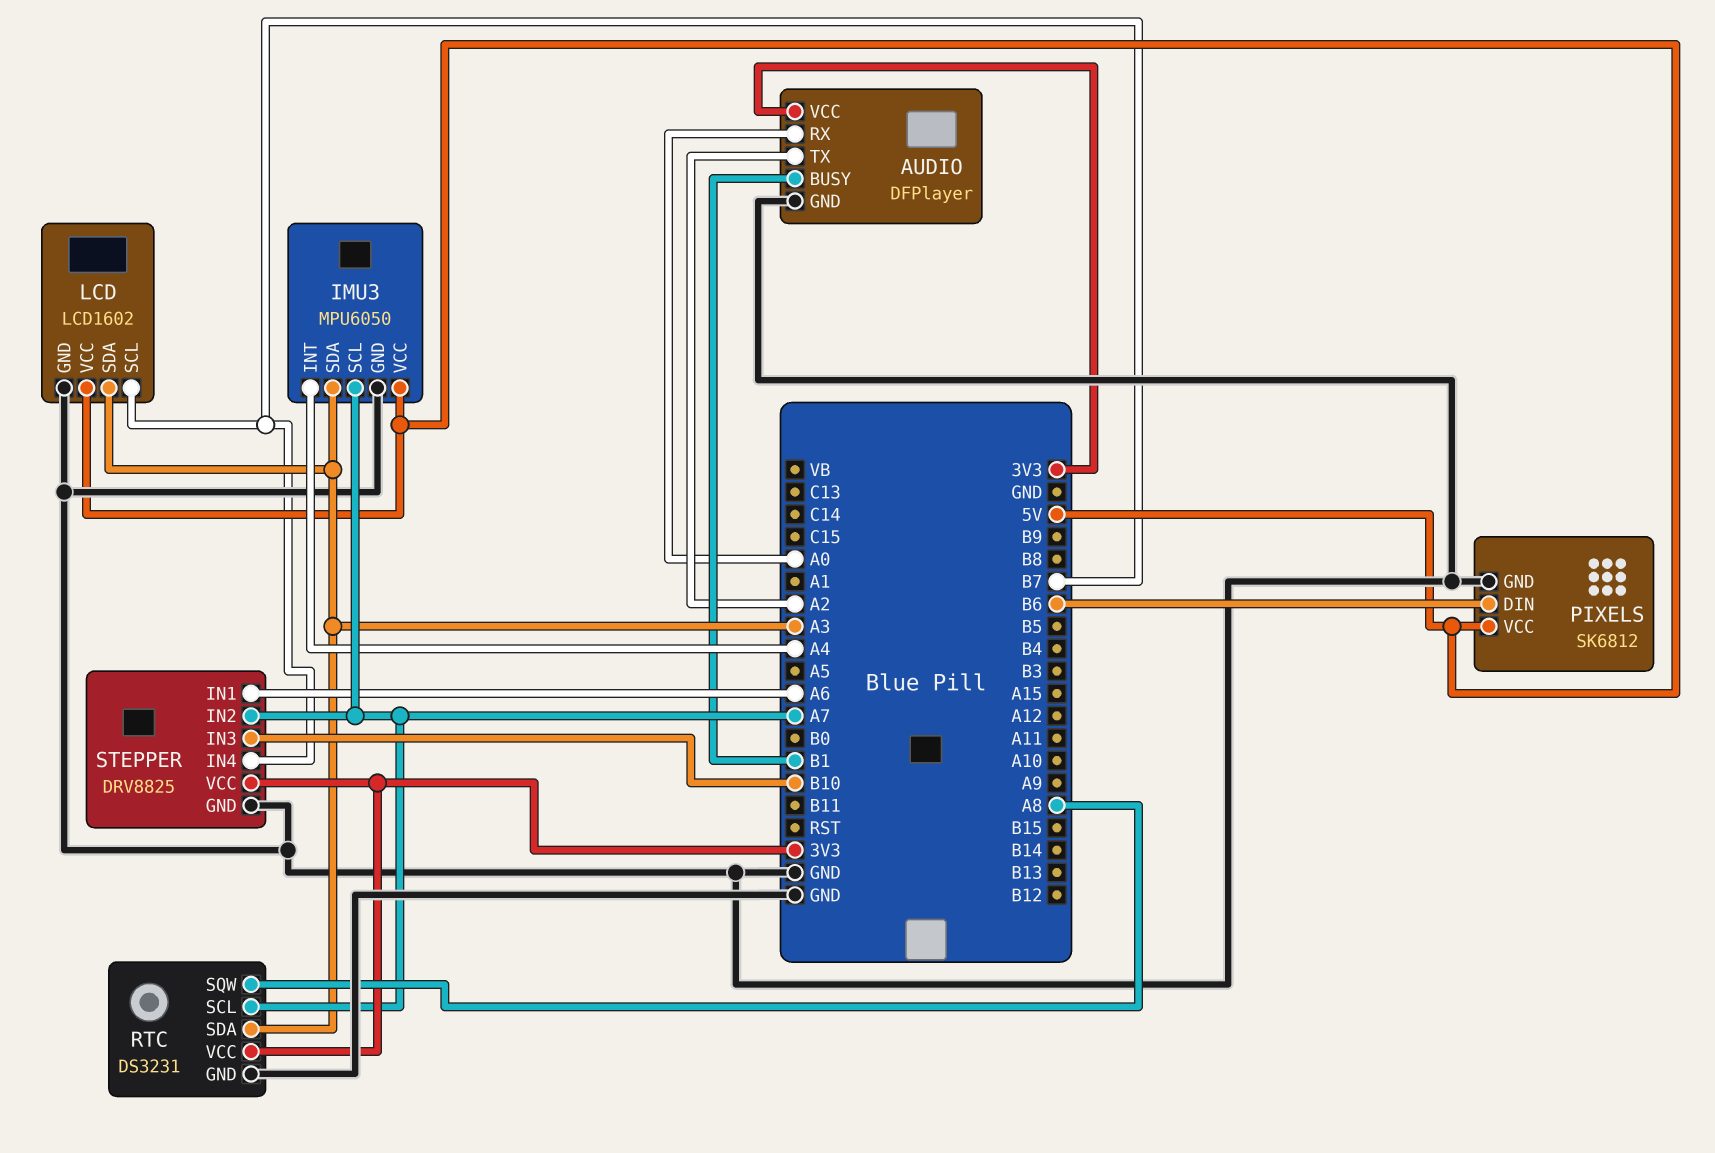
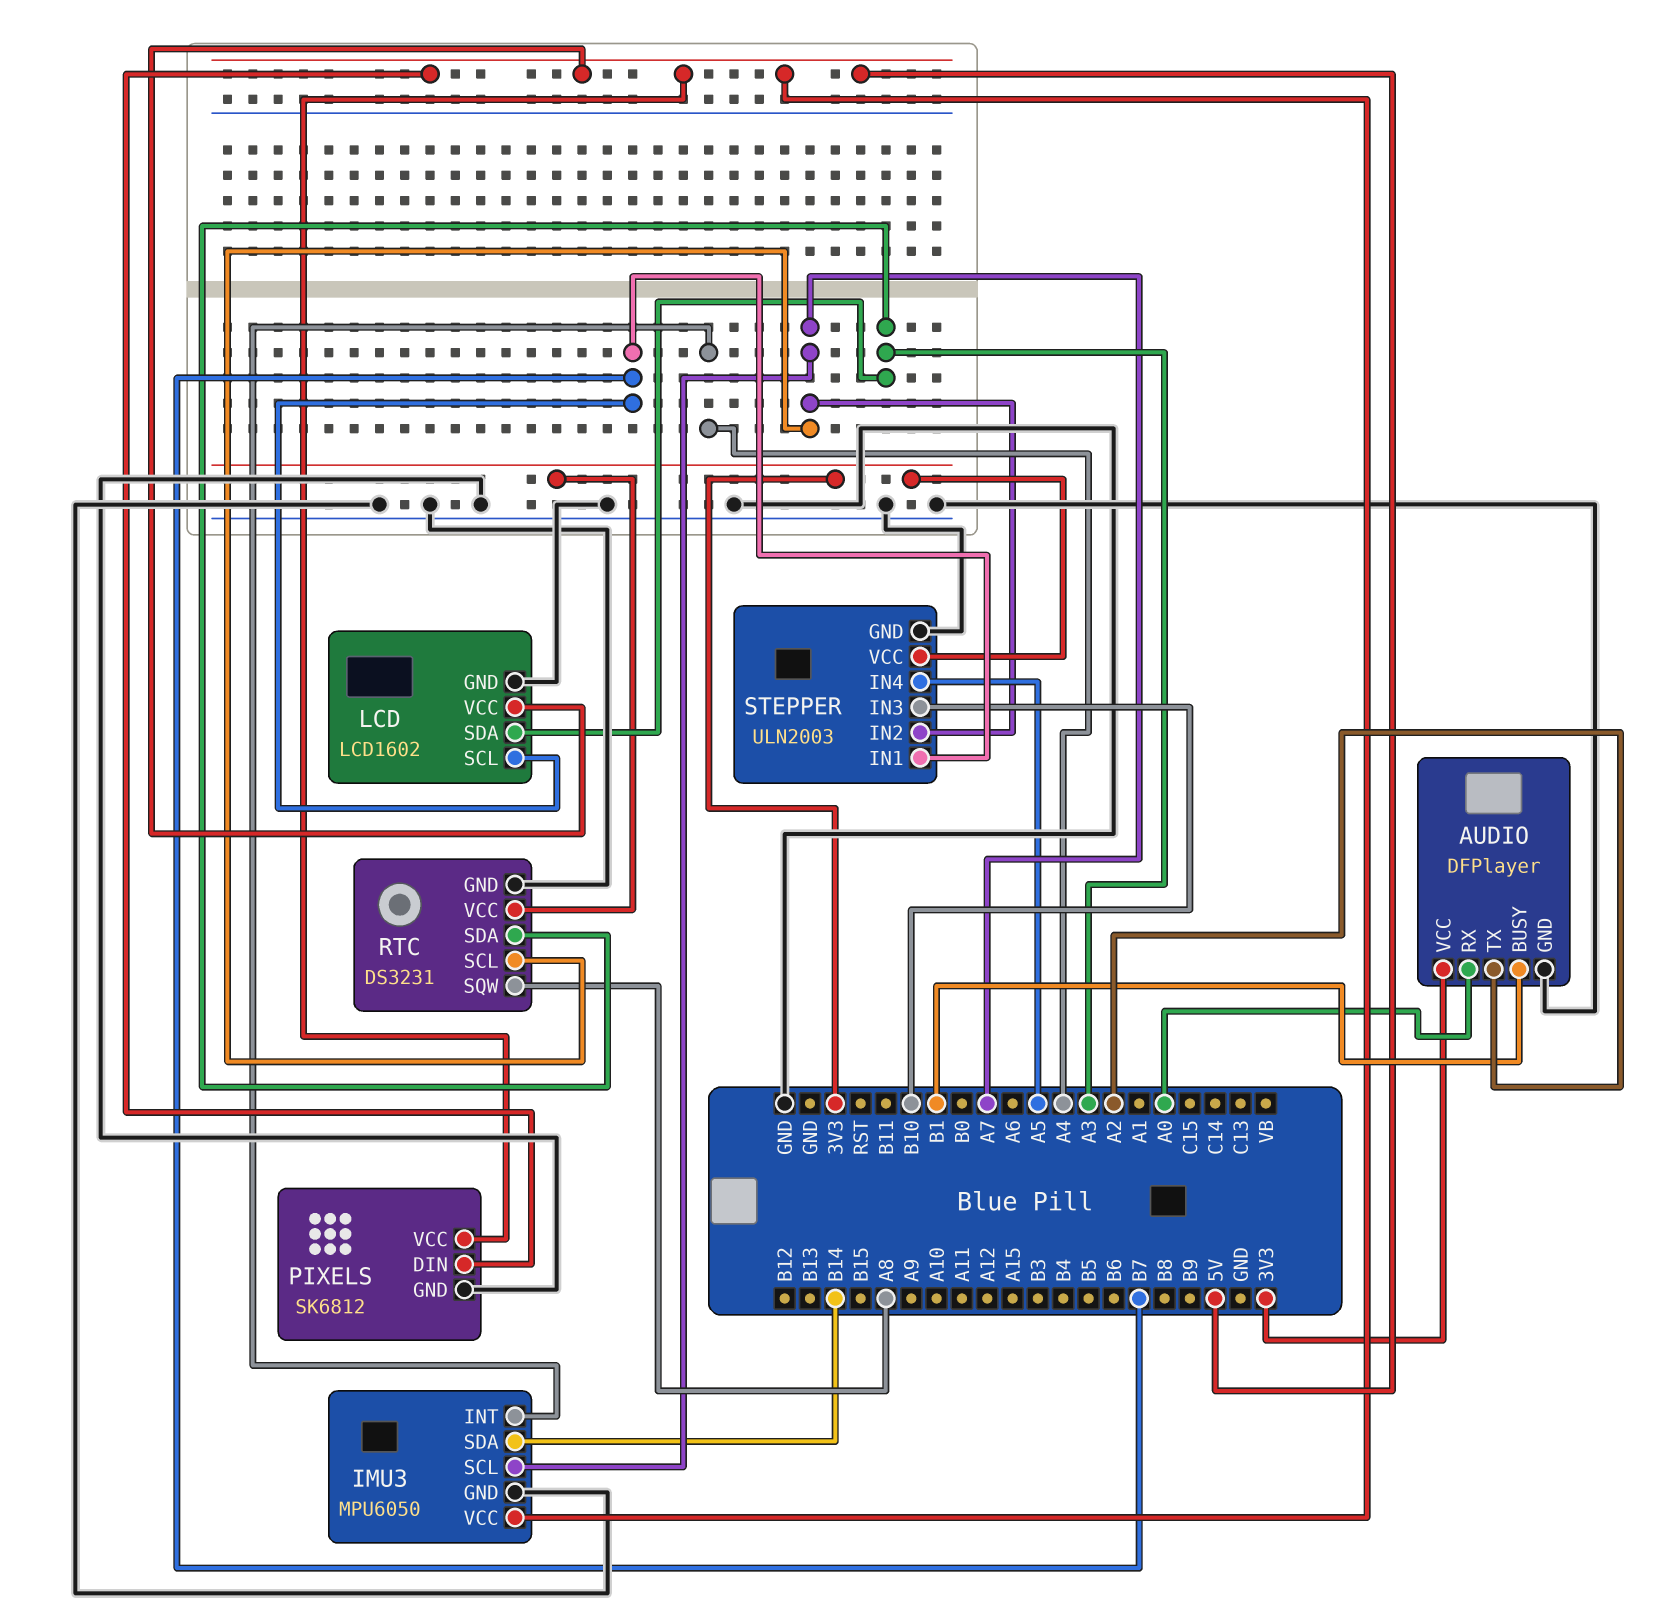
IMU3 pin SDA: A3 -> B14
PIXELS pin DIN: B6 -> 5V
STEPPER: DRV8825 -> ULN2003
STEPPER pin IN1: A6 -> B7
STEPPER pin IN4: B7 -> A5

